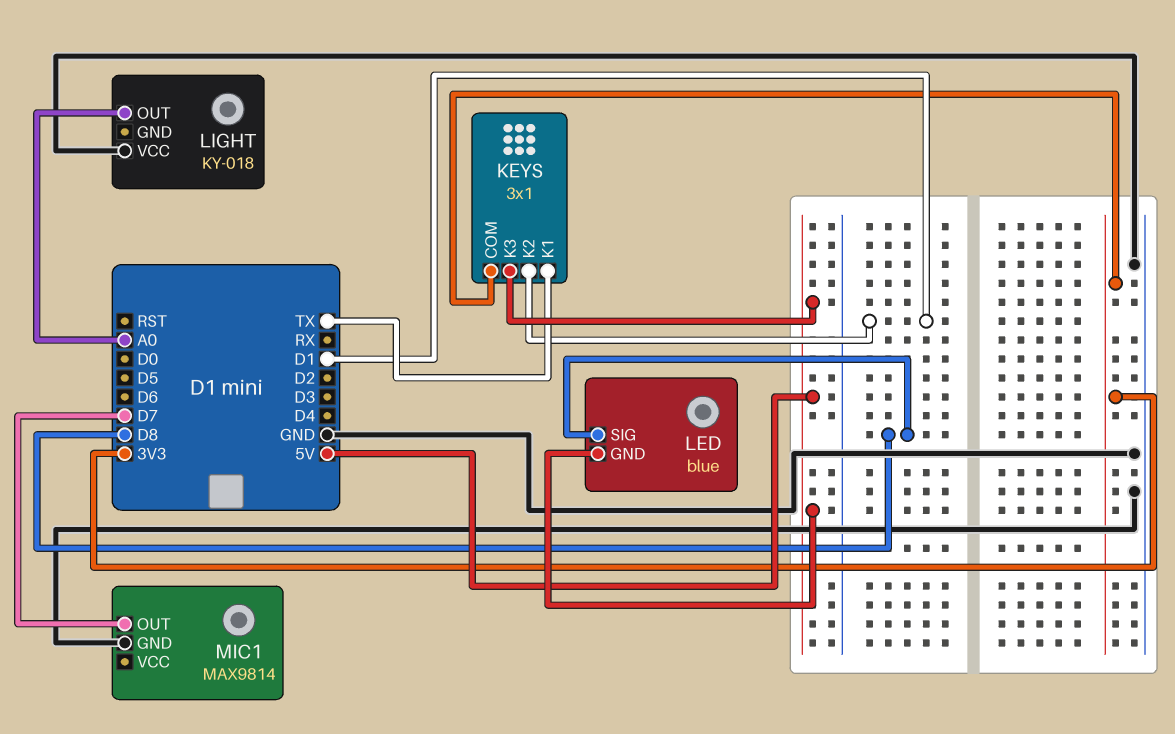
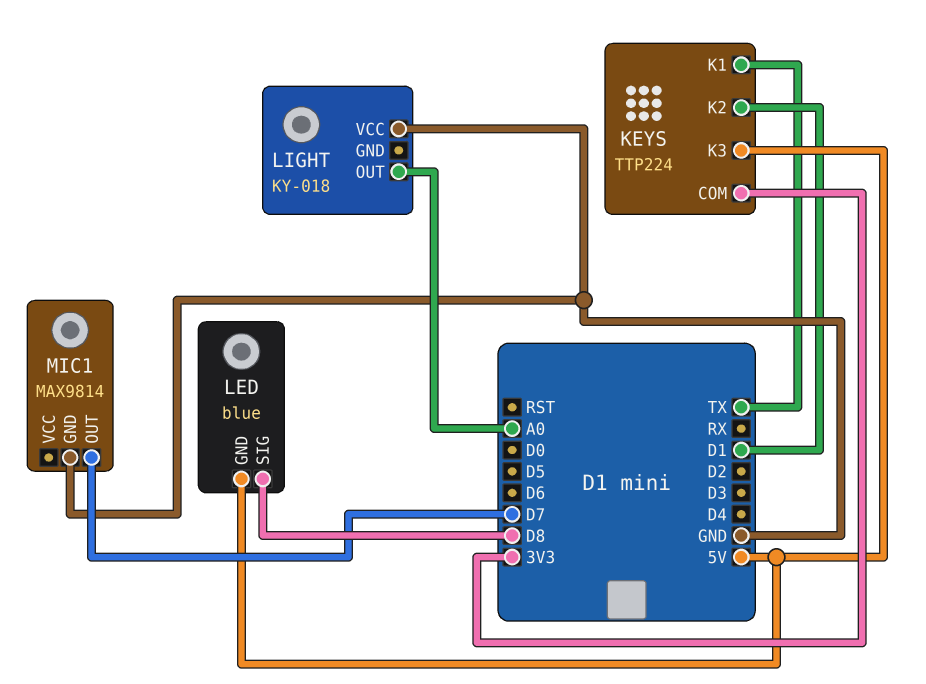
KEYS: 3x1 -> TTP224

